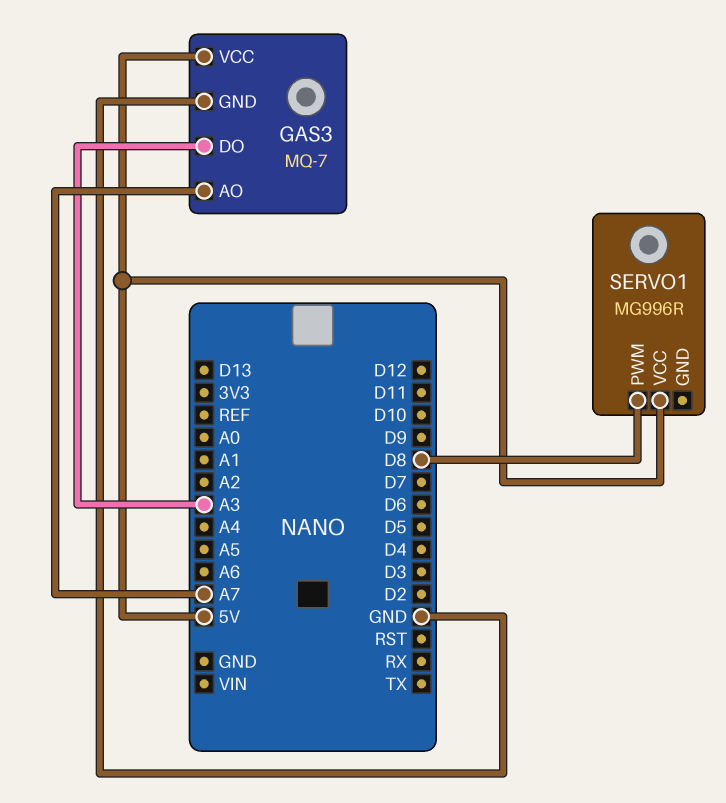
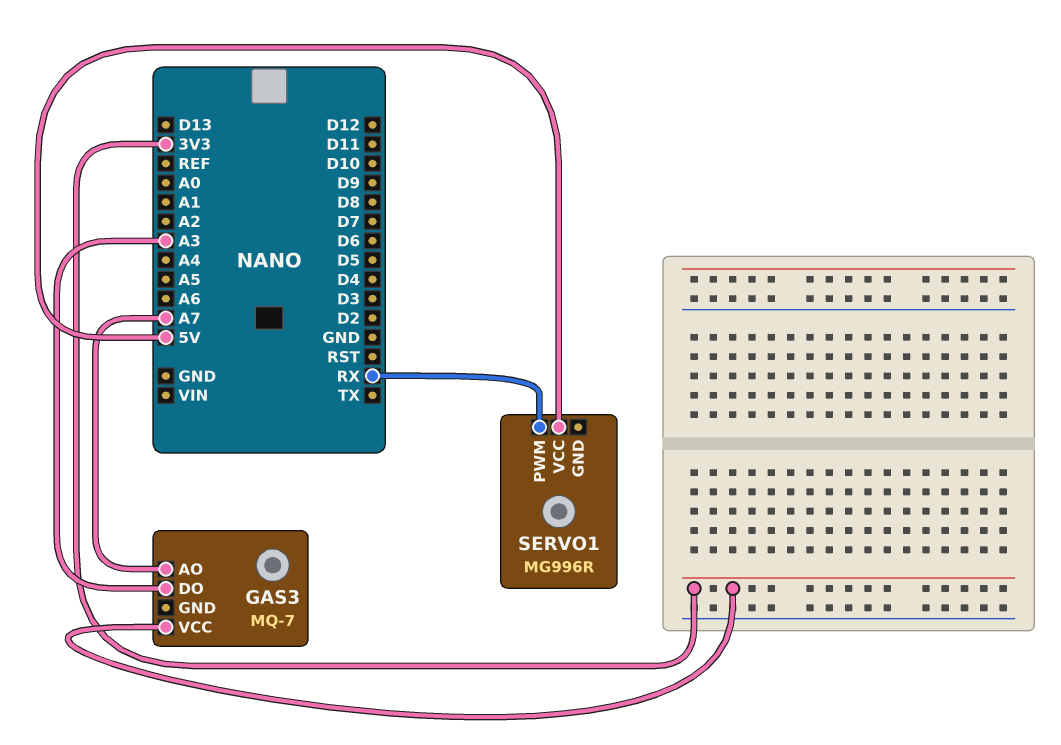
GAS3 pin GND: GND -> none
GAS3 pin VCC: 5V -> 3V3
SERVO1 pin PWM: D8 -> RX

